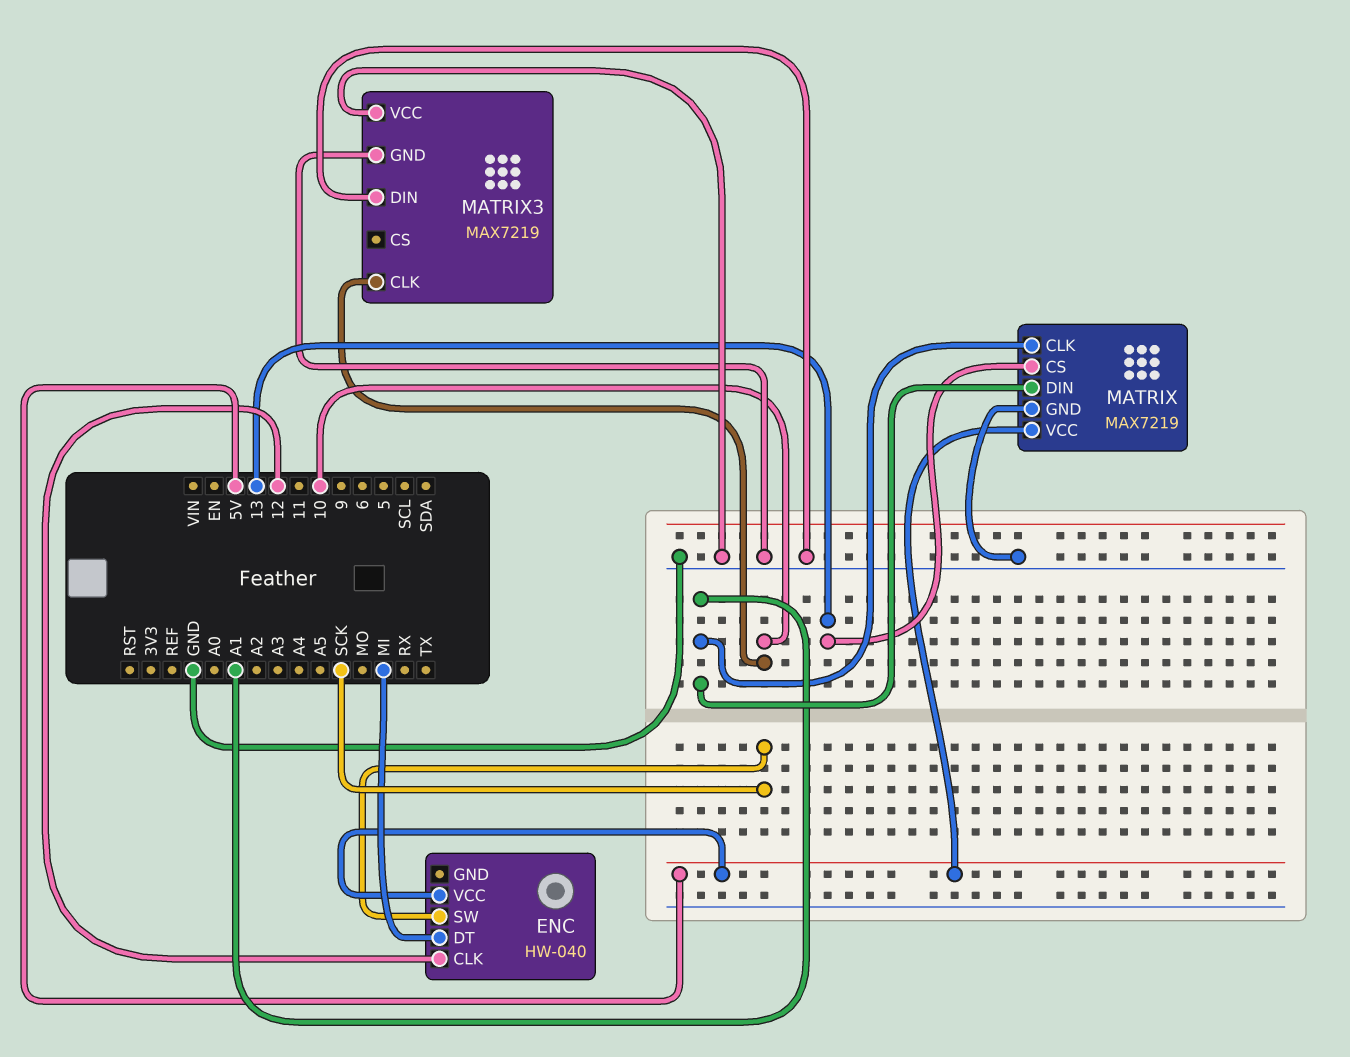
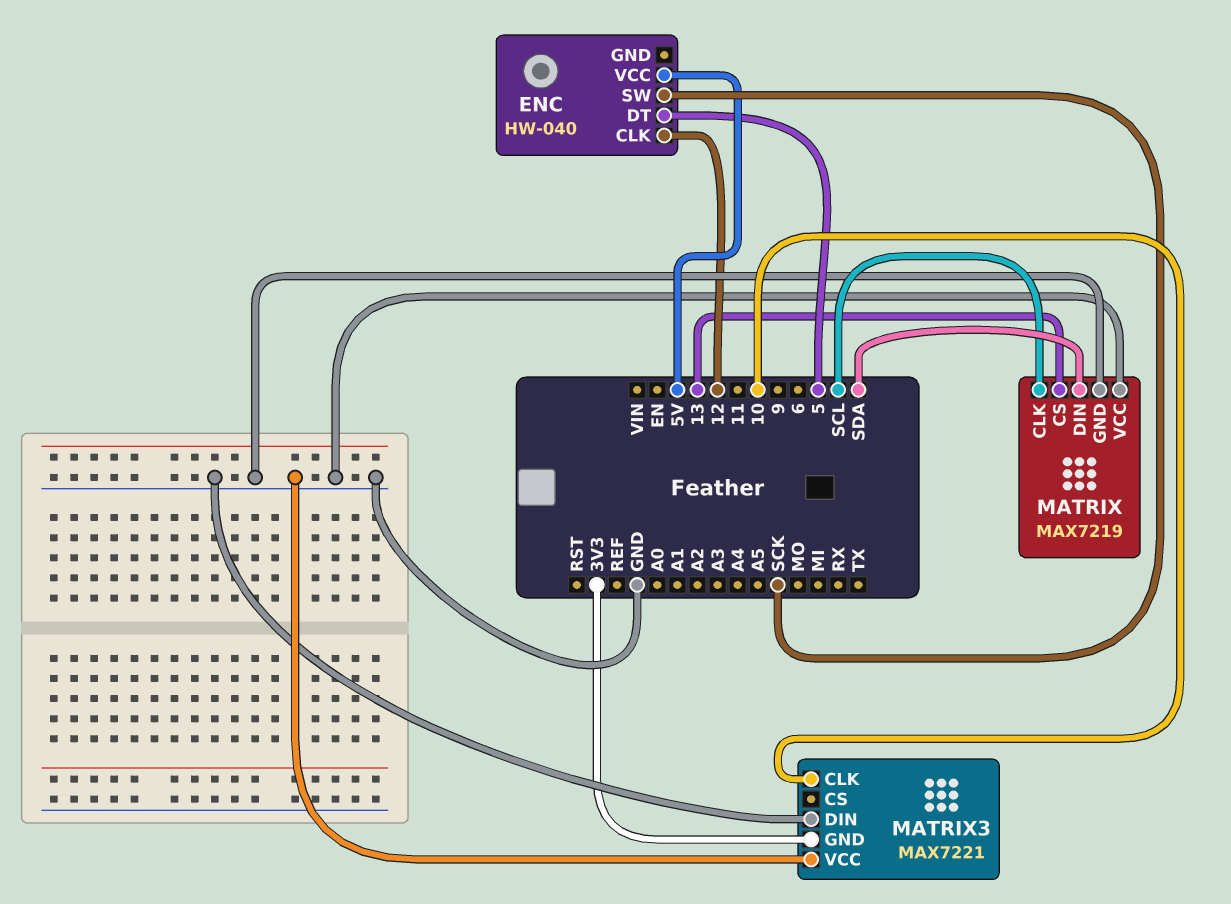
ENC pin DT: MI -> 5
MATRIX pin CLK: A1 -> SCL
MATRIX pin DIN: A1 -> SDA
MATRIX pin VCC: 5V -> GND
MATRIX3: MAX7219 -> MAX7221
MATRIX3 pin GND: GND -> 3V3

